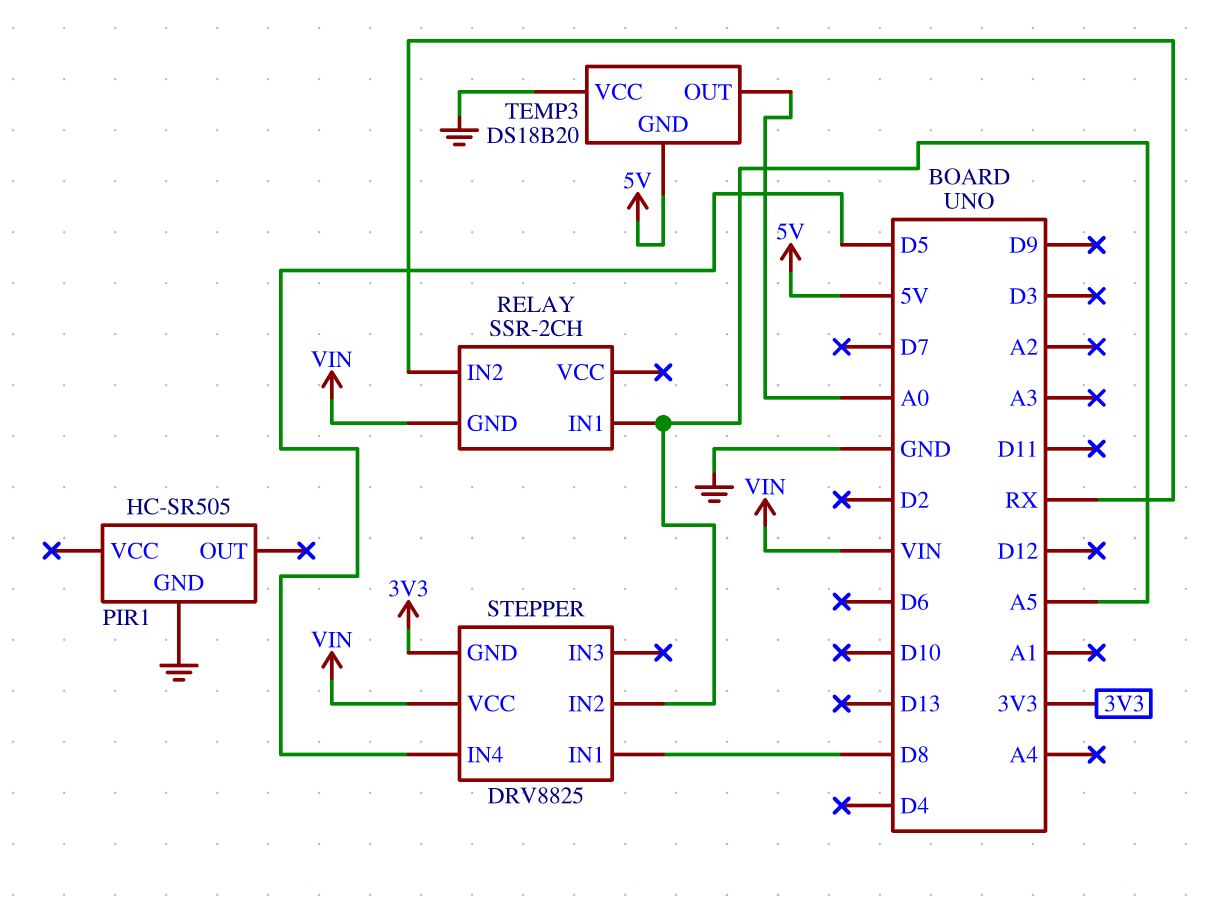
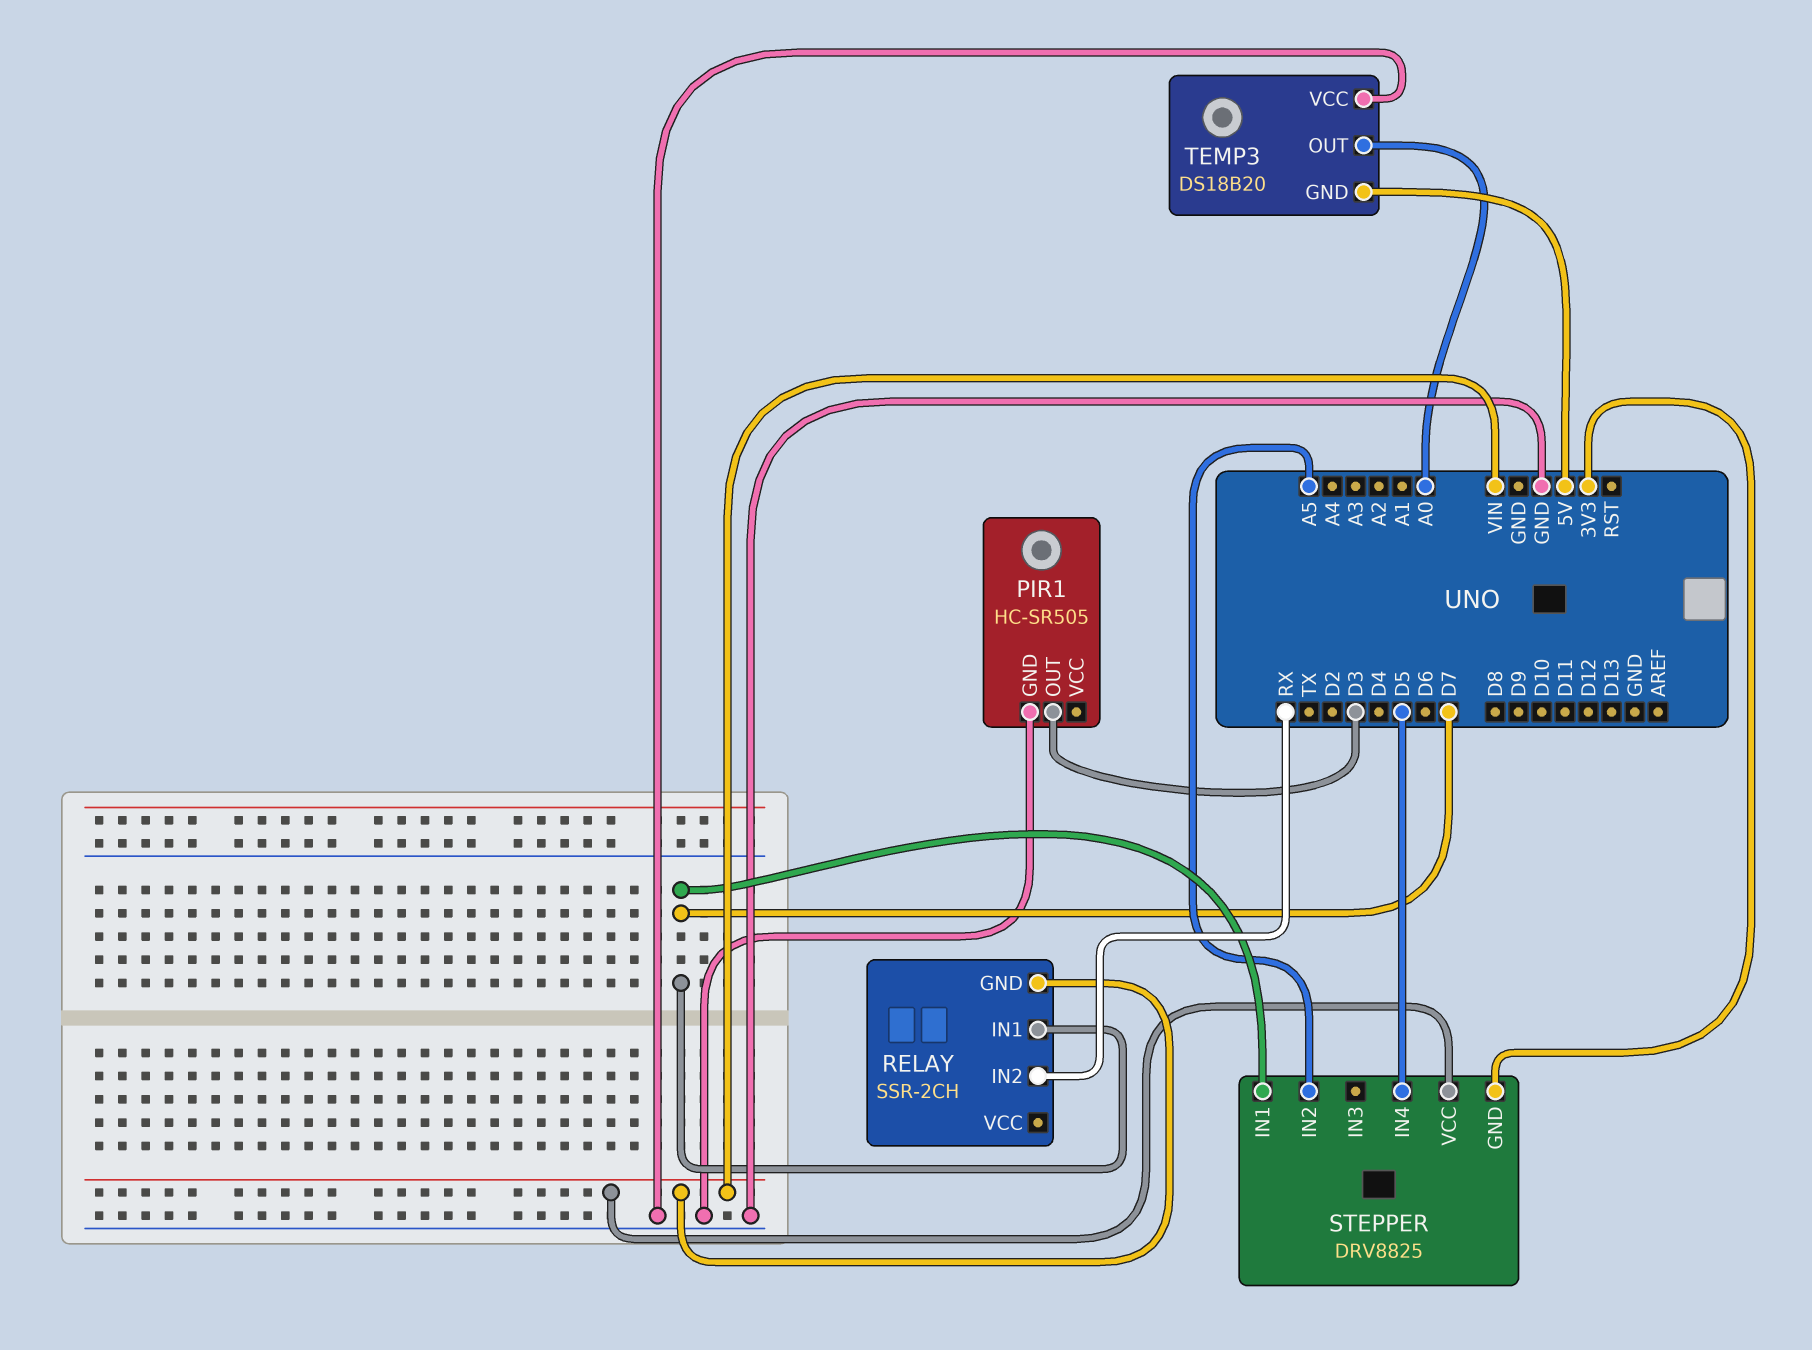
PIR1 pin OUT: none -> D3
RELAY pin IN1: A5 -> D7
STEPPER pin IN1: D8 -> D7

